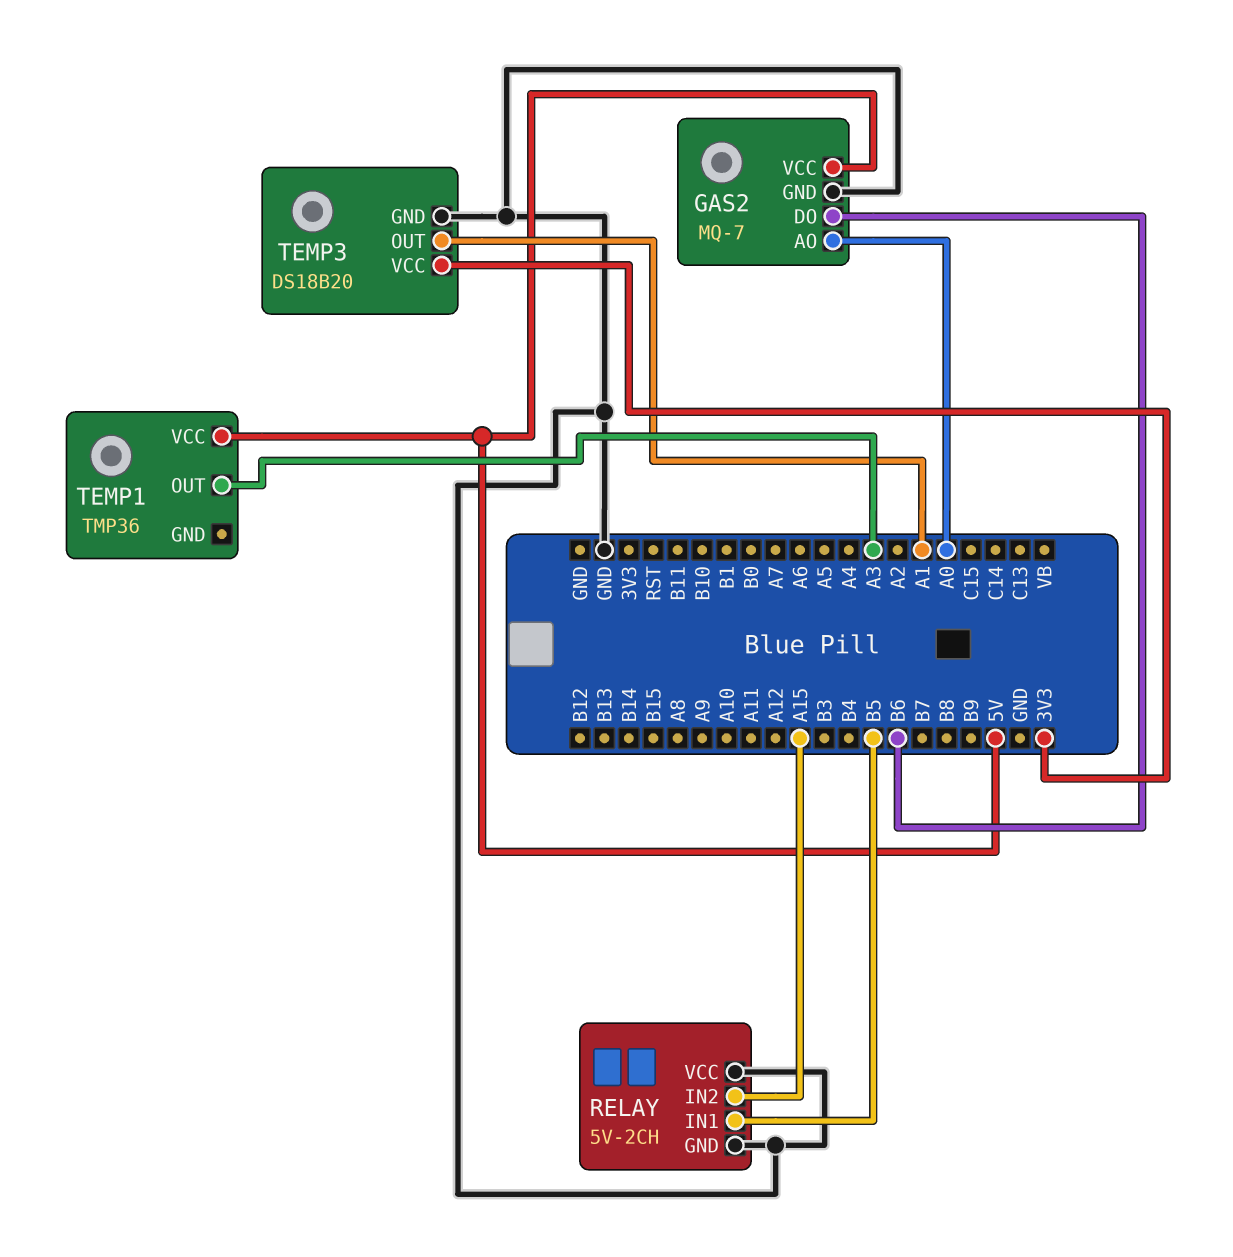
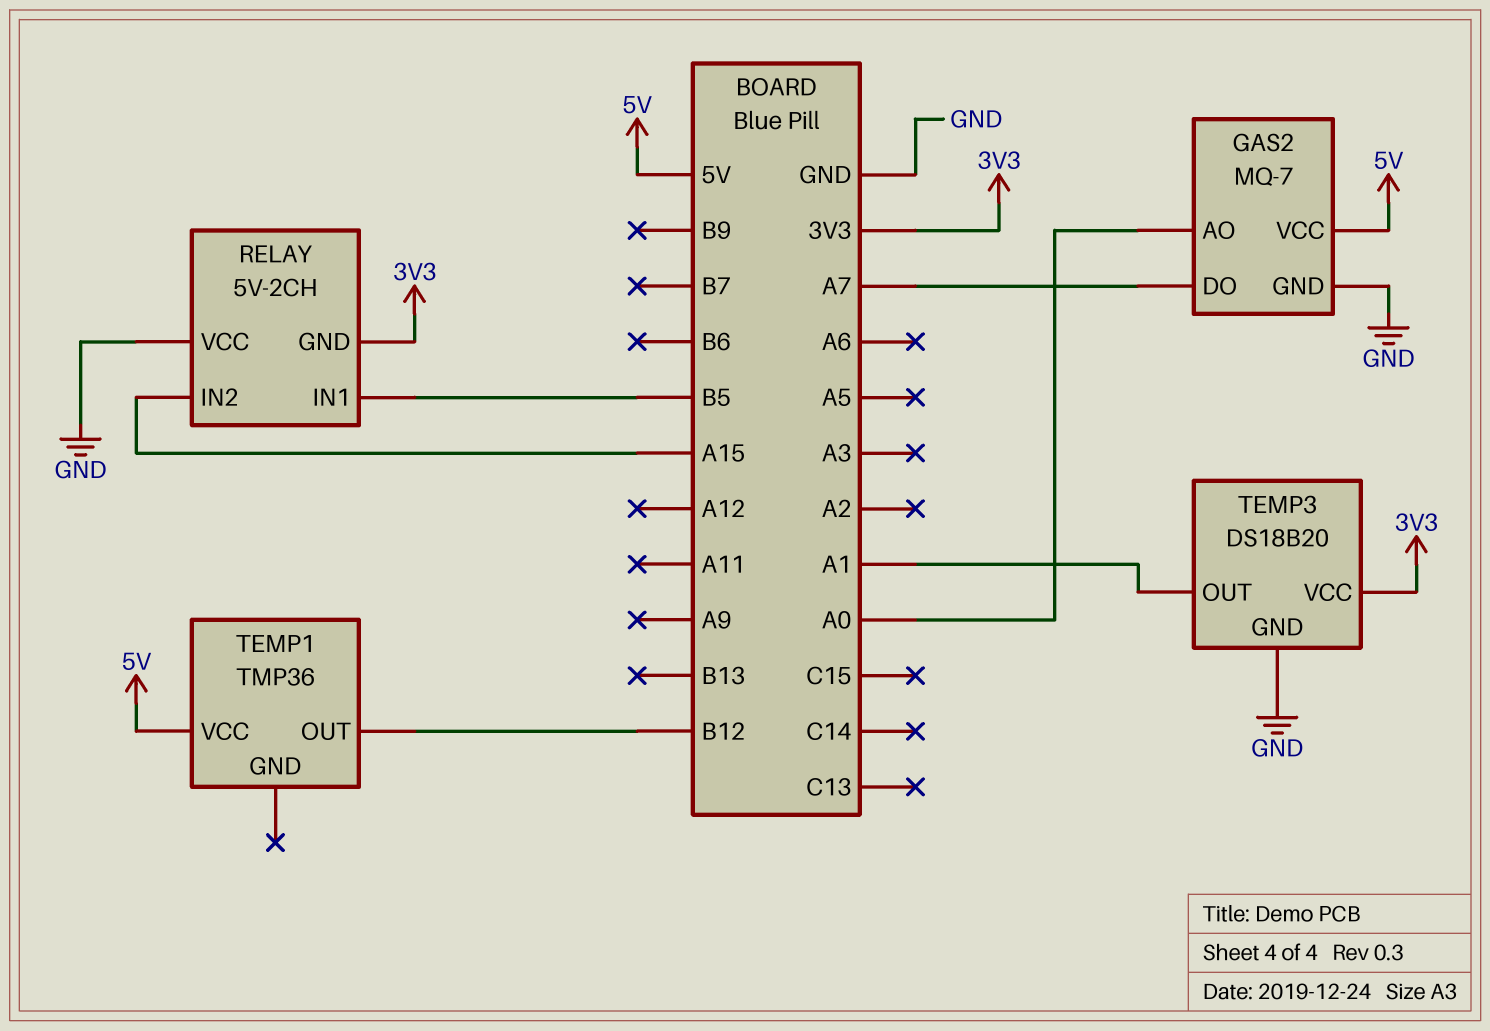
GAS2 pin DO: B6 -> A7
RELAY pin GND: GND -> 3V3
TEMP1 pin OUT: A3 -> B12

